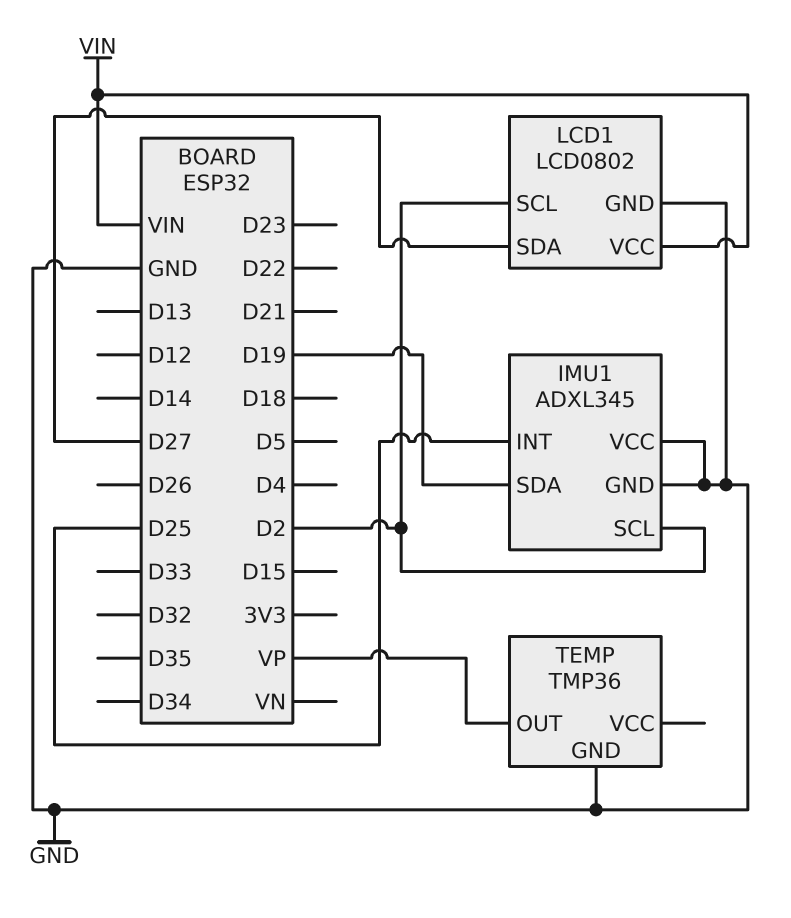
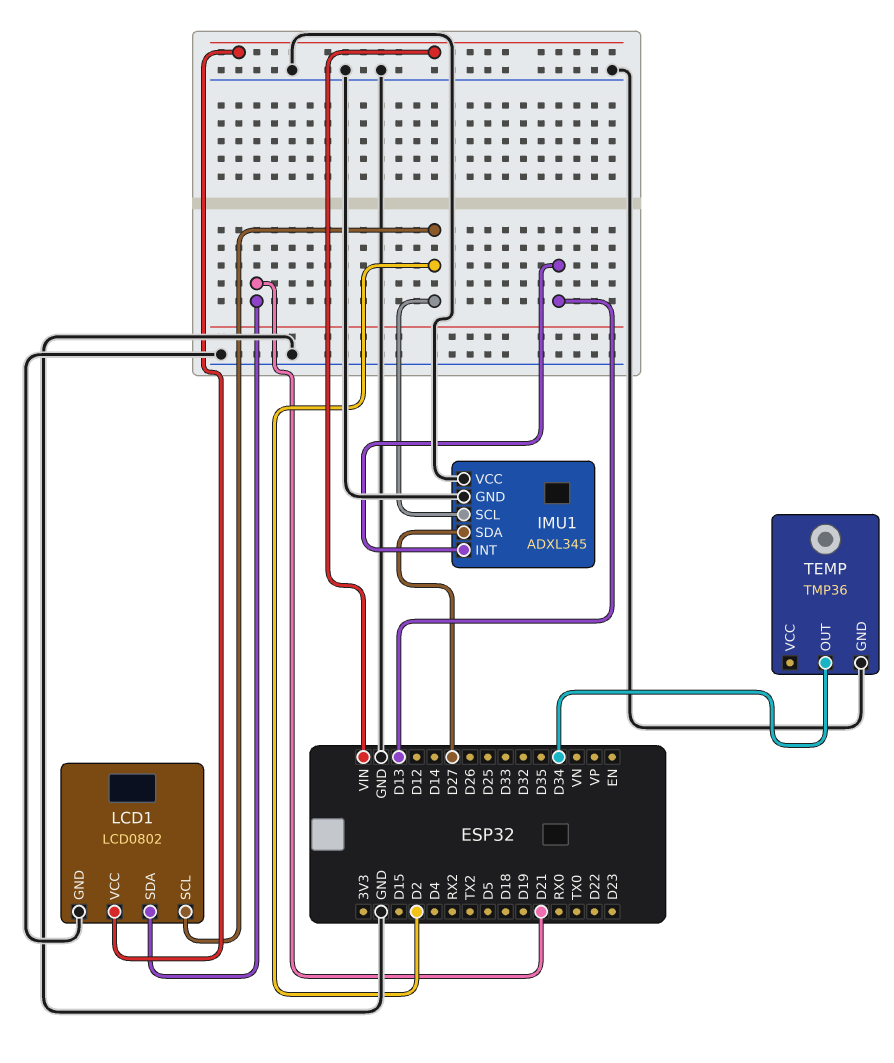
IMU1 pin INT: D25 -> D13
IMU1 pin SDA: D19 -> D27
LCD1 pin SDA: D27 -> D21
TEMP pin OUT: VP -> D34

